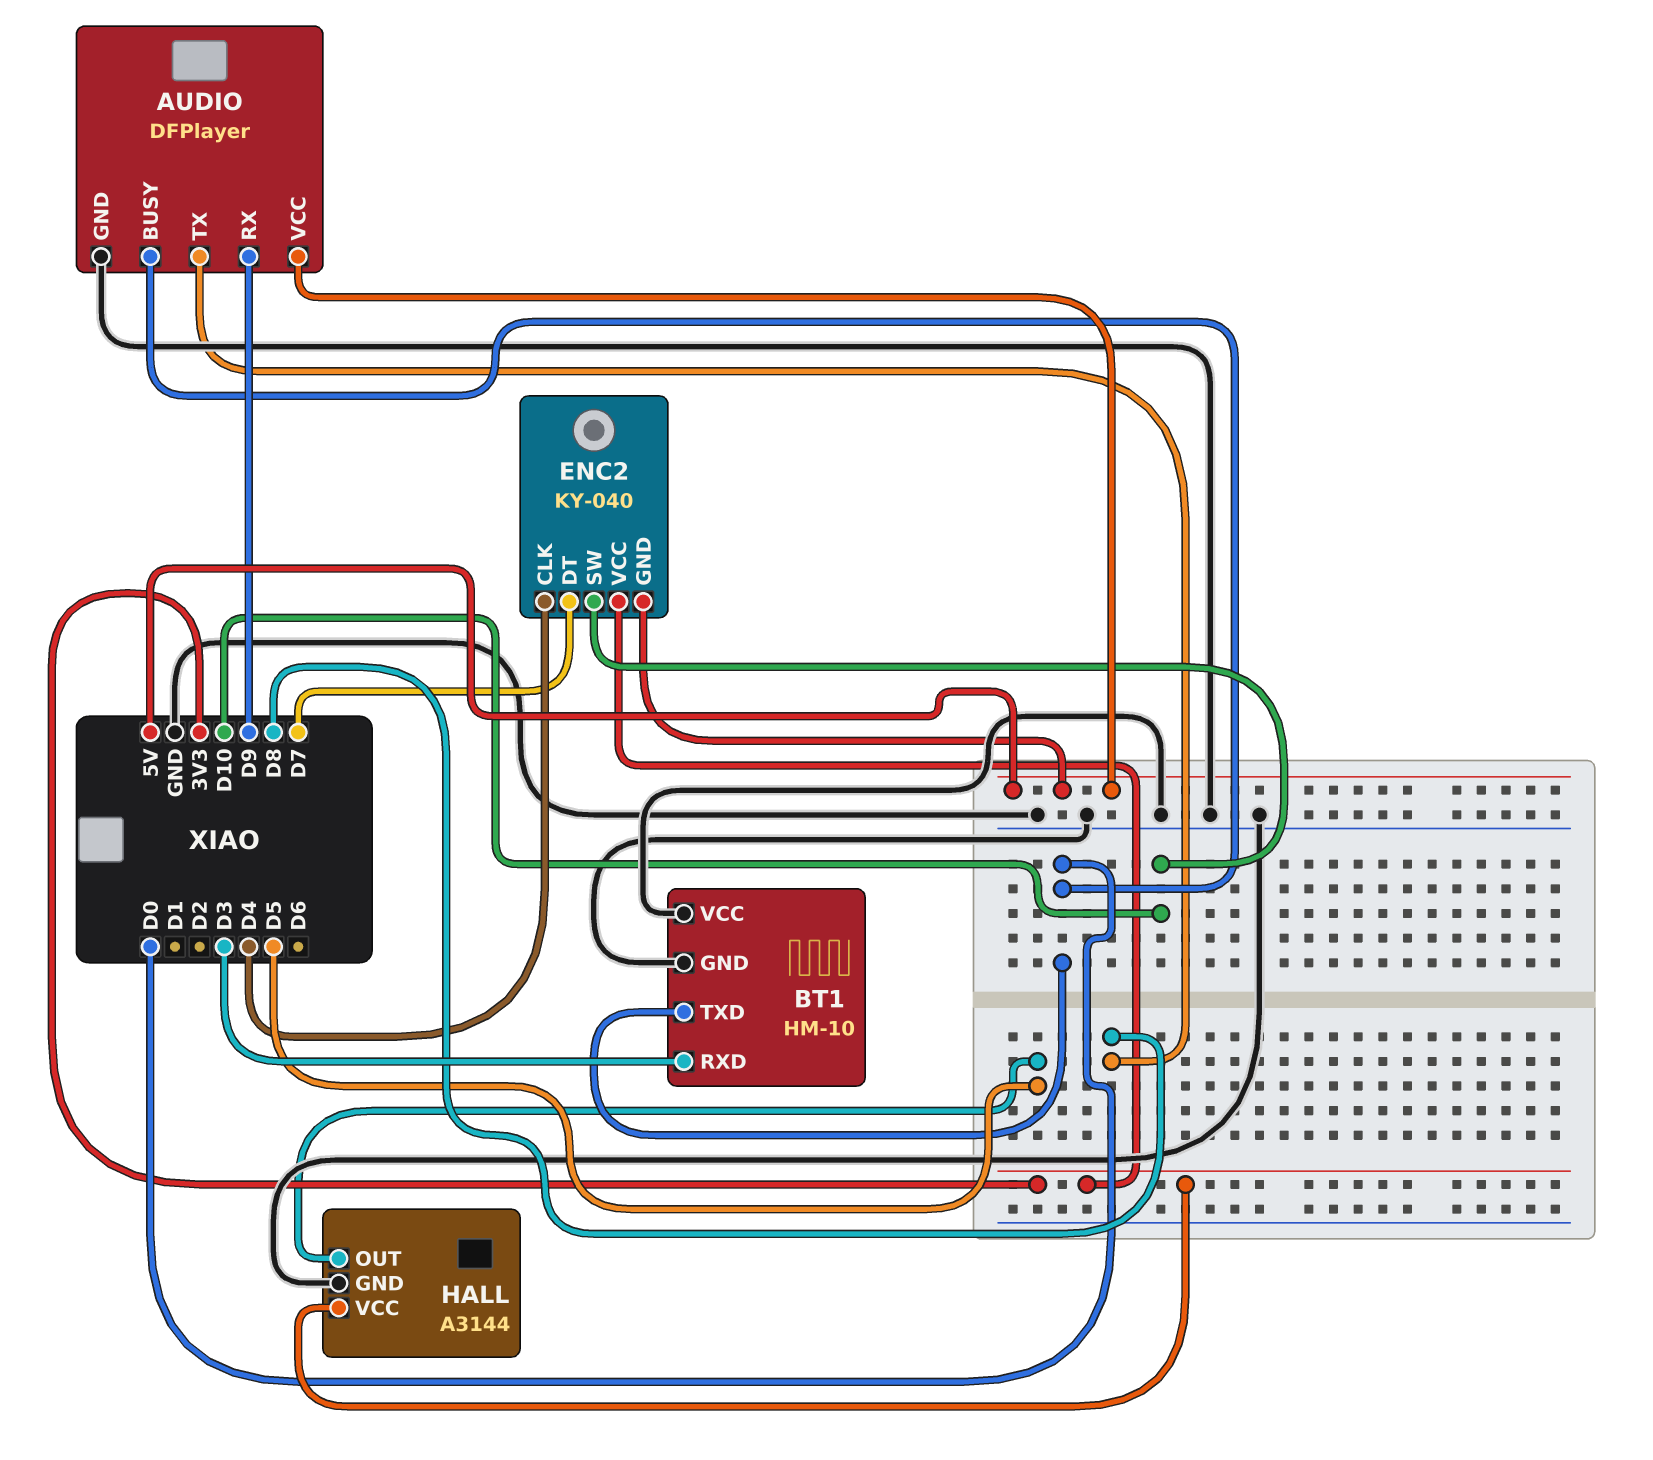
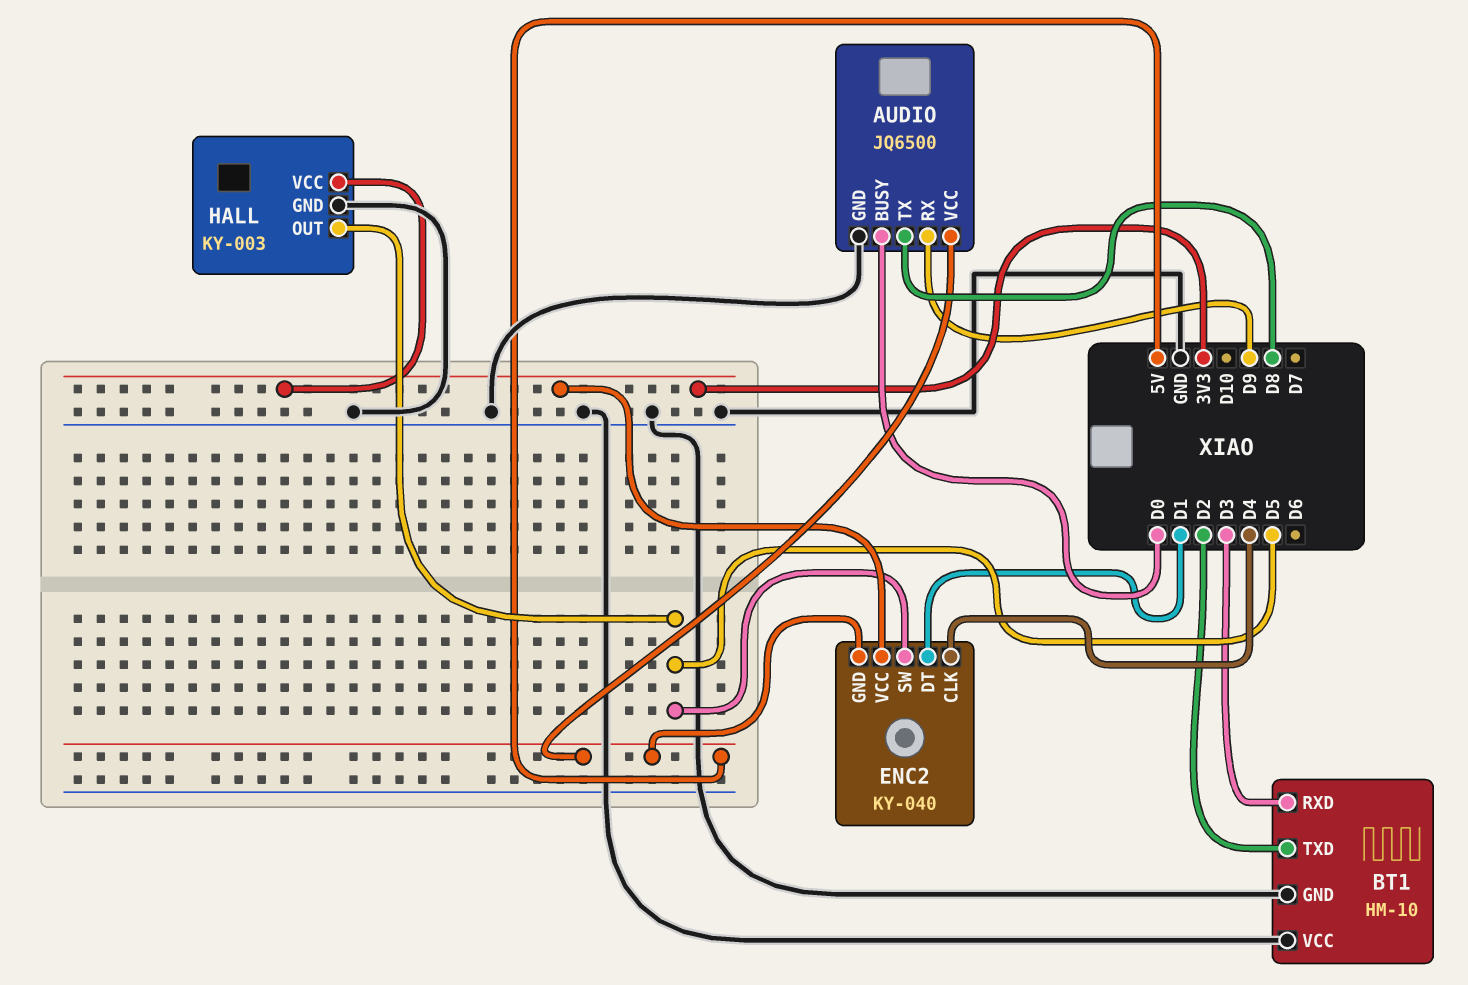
AUDIO: DFPlayer -> JQ6500
BT1 pin TXD: D0 -> D2
ENC2 pin DT: D7 -> D1
ENC2 pin SW: D10 -> D5
HALL: A3144 -> KY-003

